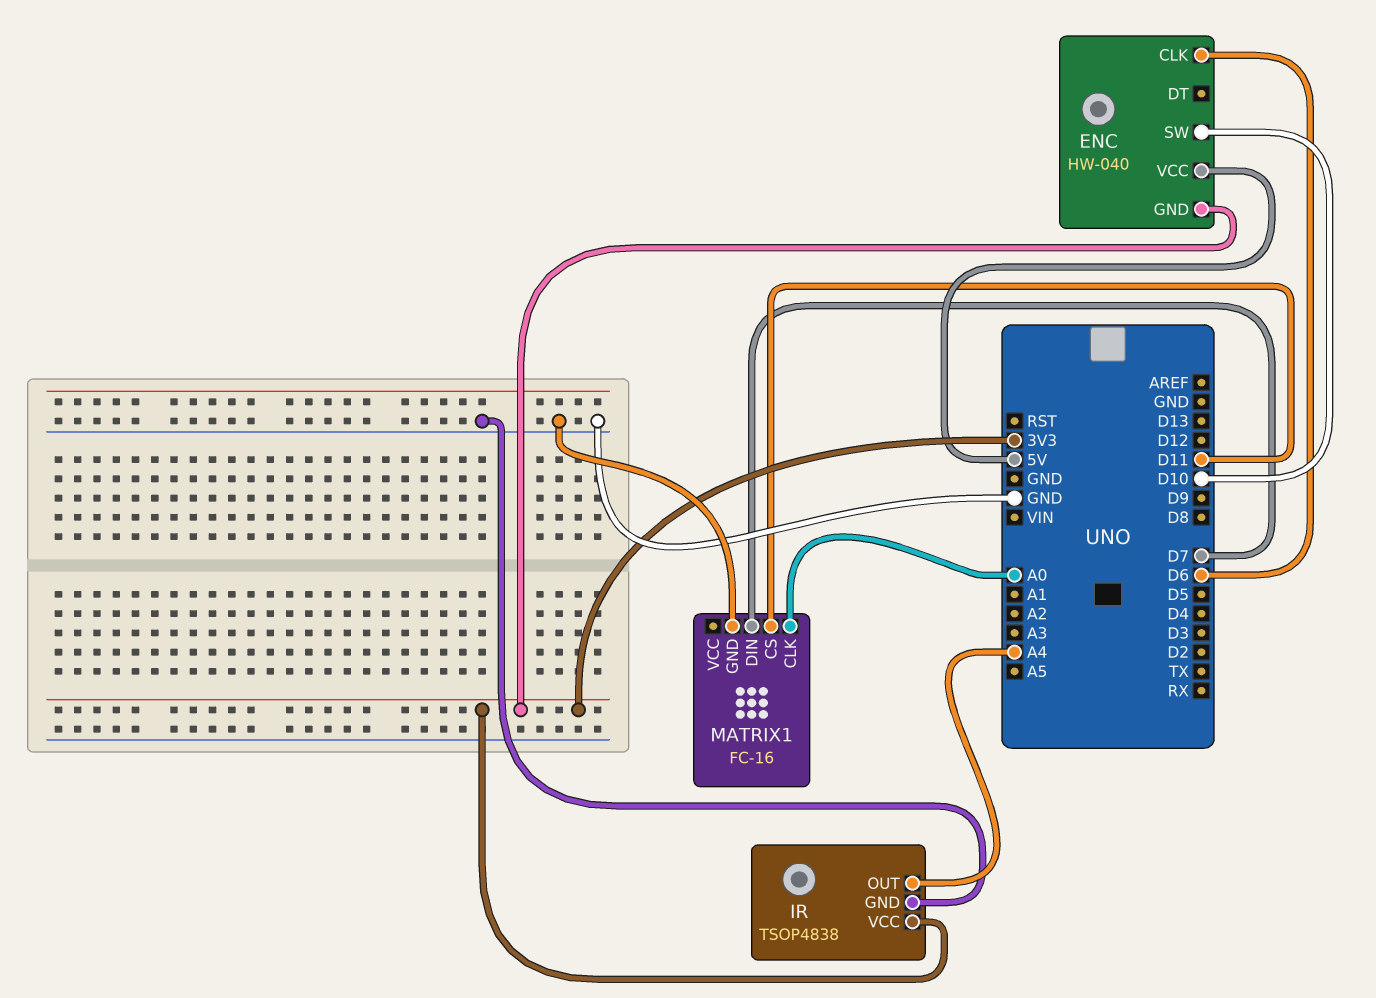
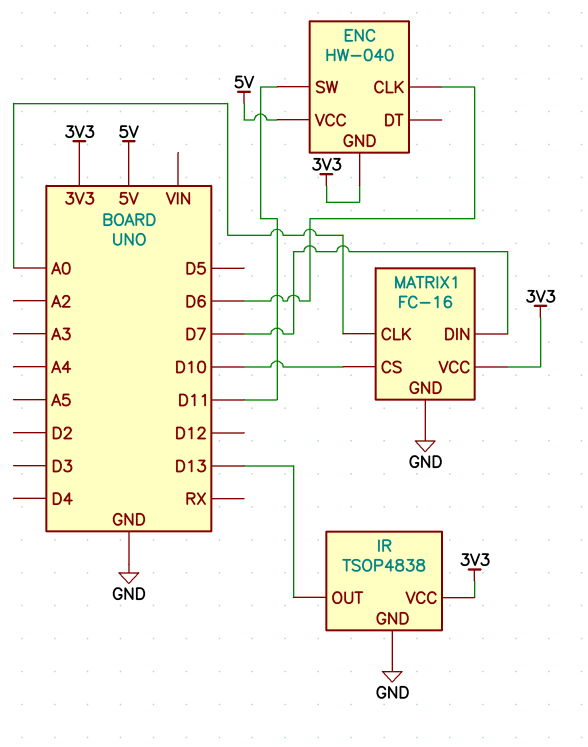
ENC pin SW: D10 -> D11
IR pin OUT: A4 -> D13
MATRIX1 pin CS: D11 -> D10
MATRIX1 pin VCC: none -> 3V3

